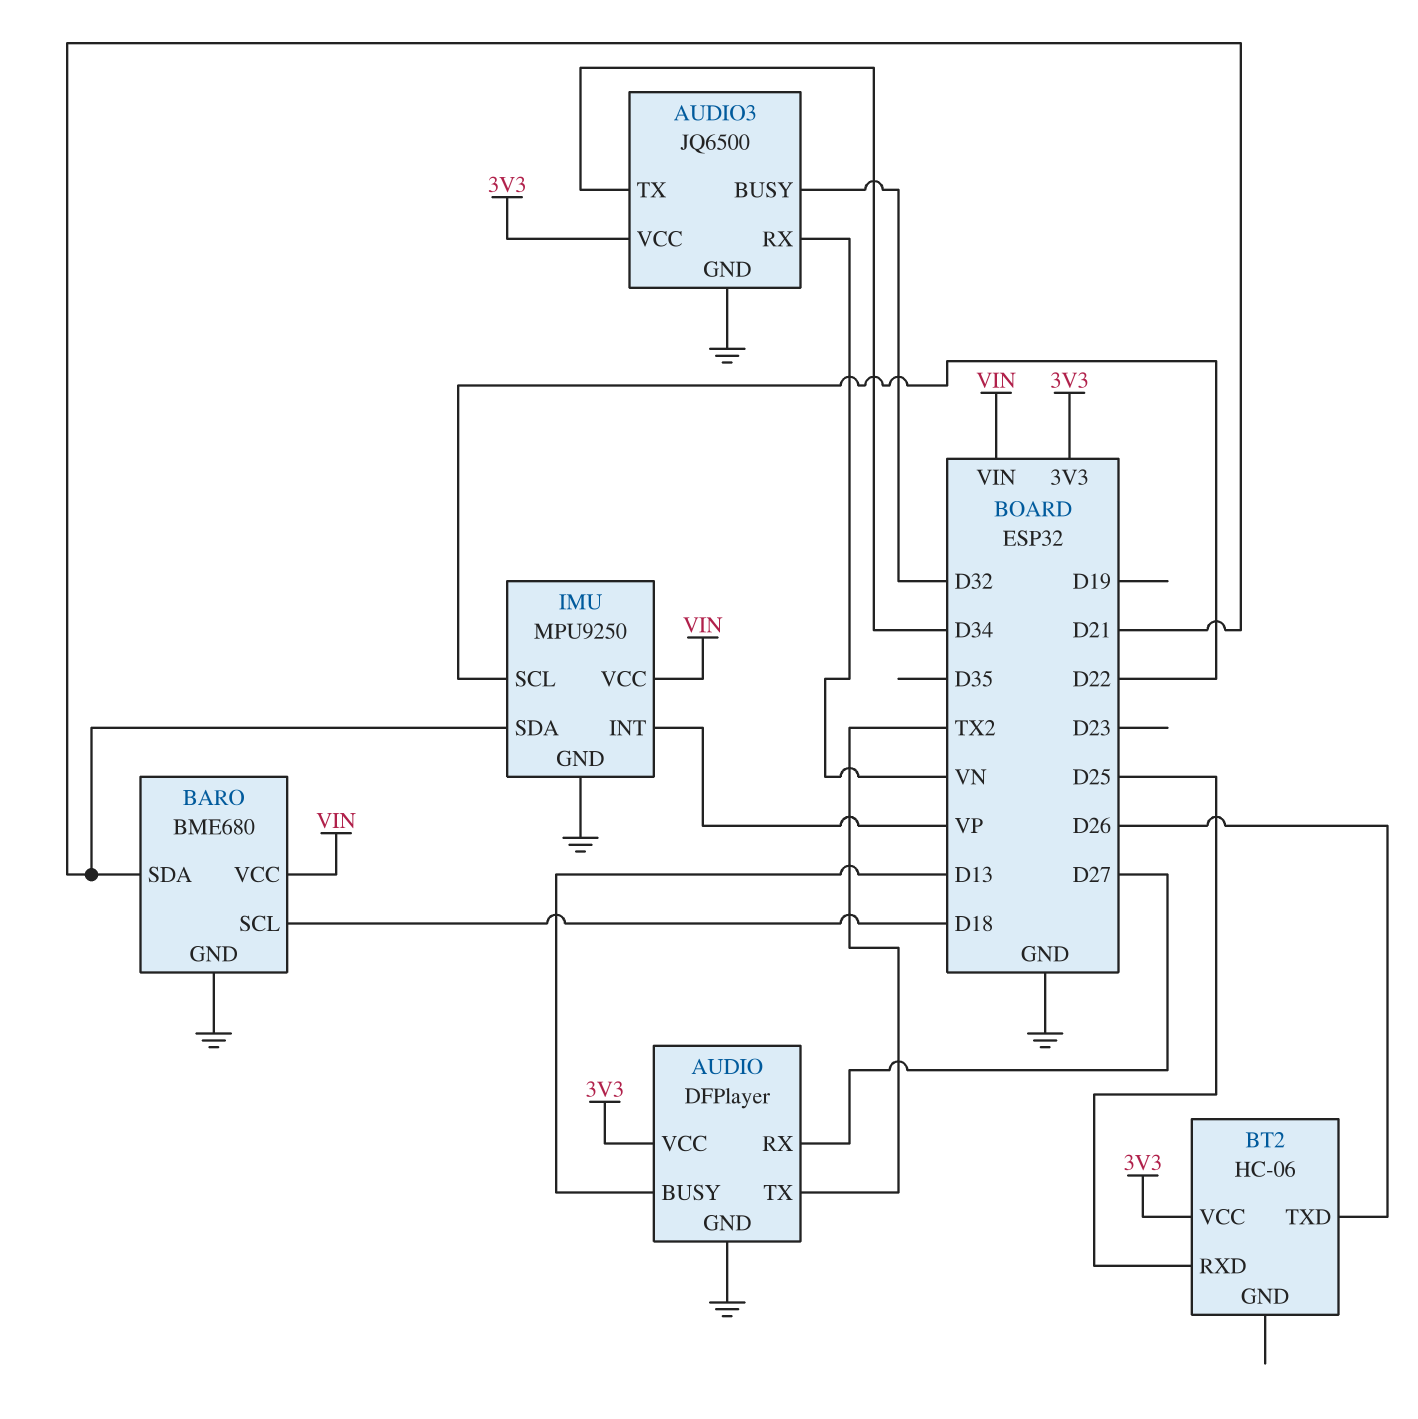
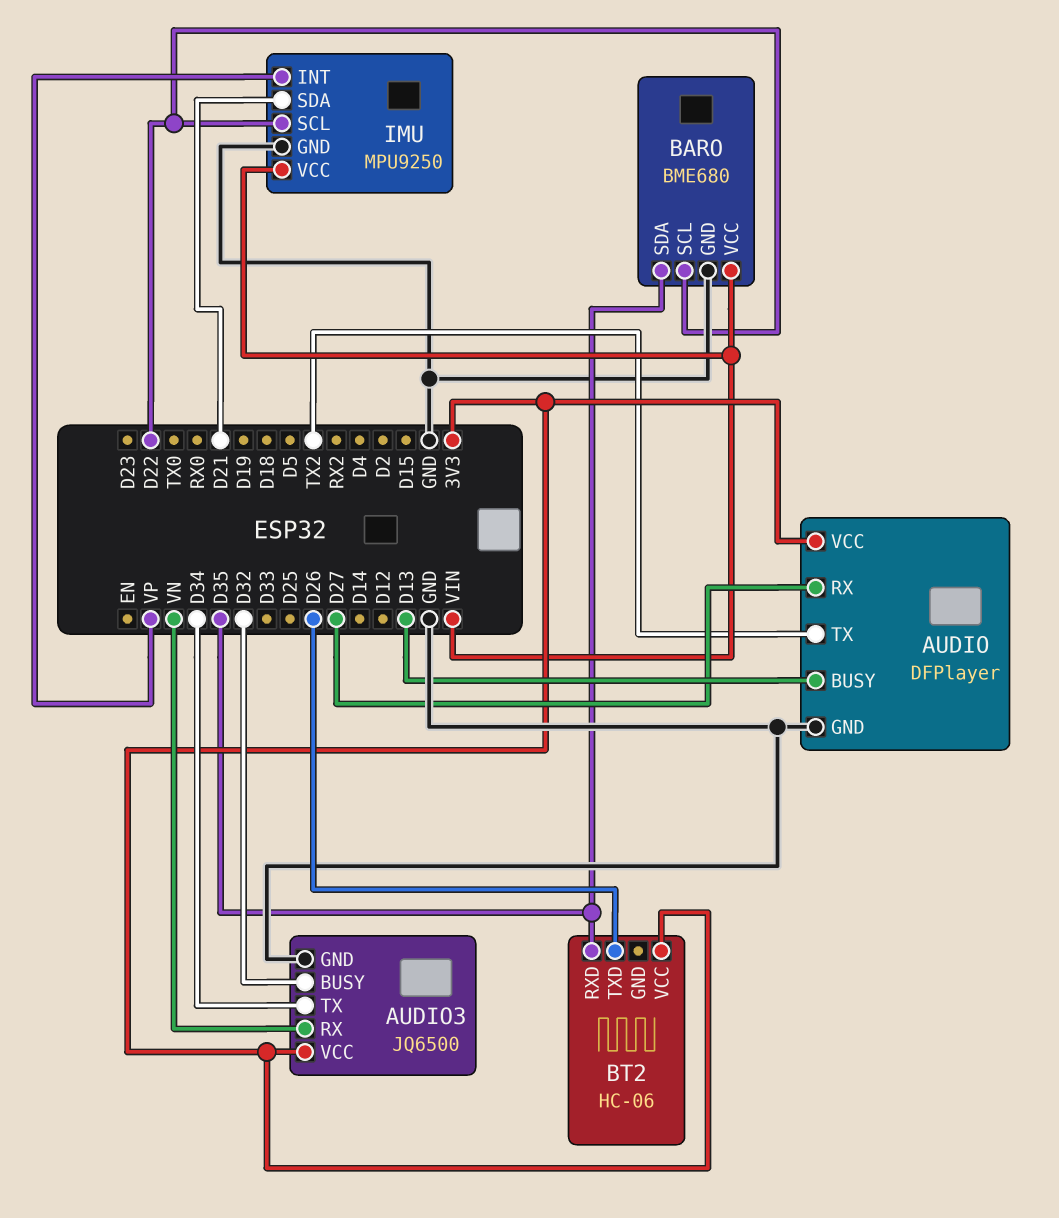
BARO pin SCL: D18 -> D22
BARO pin SDA: D21 -> D35
BT2 pin RXD: D25 -> D35

